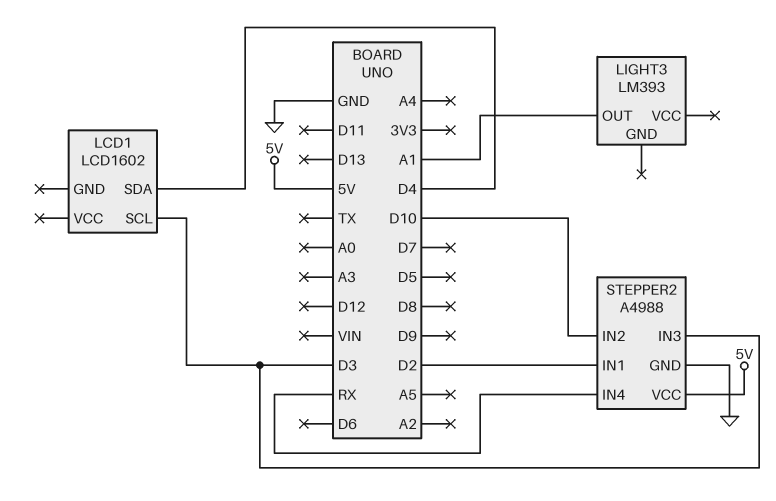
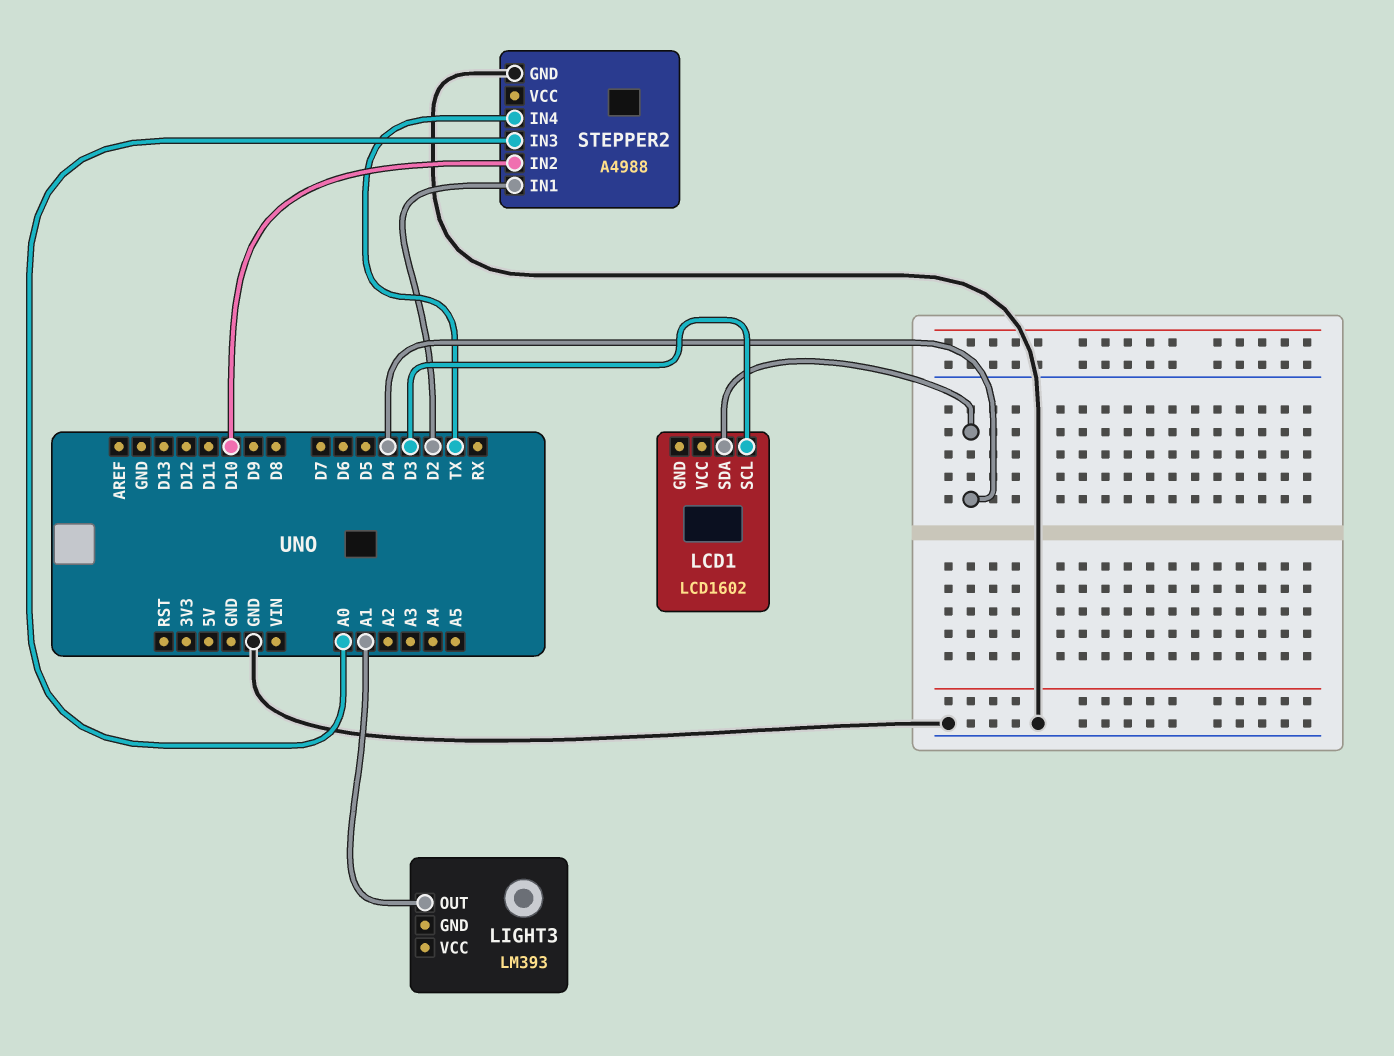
STEPPER2 pin IN3: D3 -> A0
STEPPER2 pin IN4: RX -> TX
STEPPER2 pin VCC: 5V -> none

